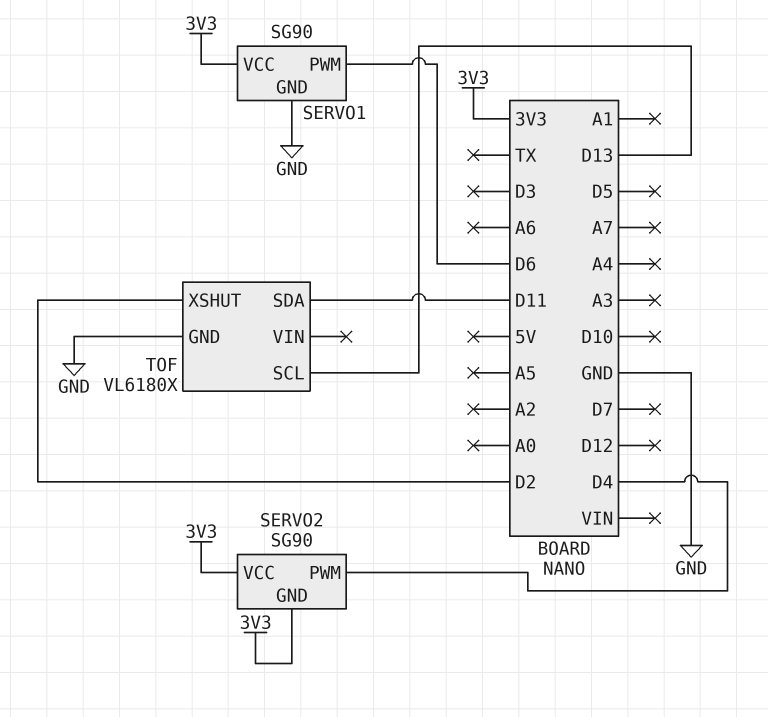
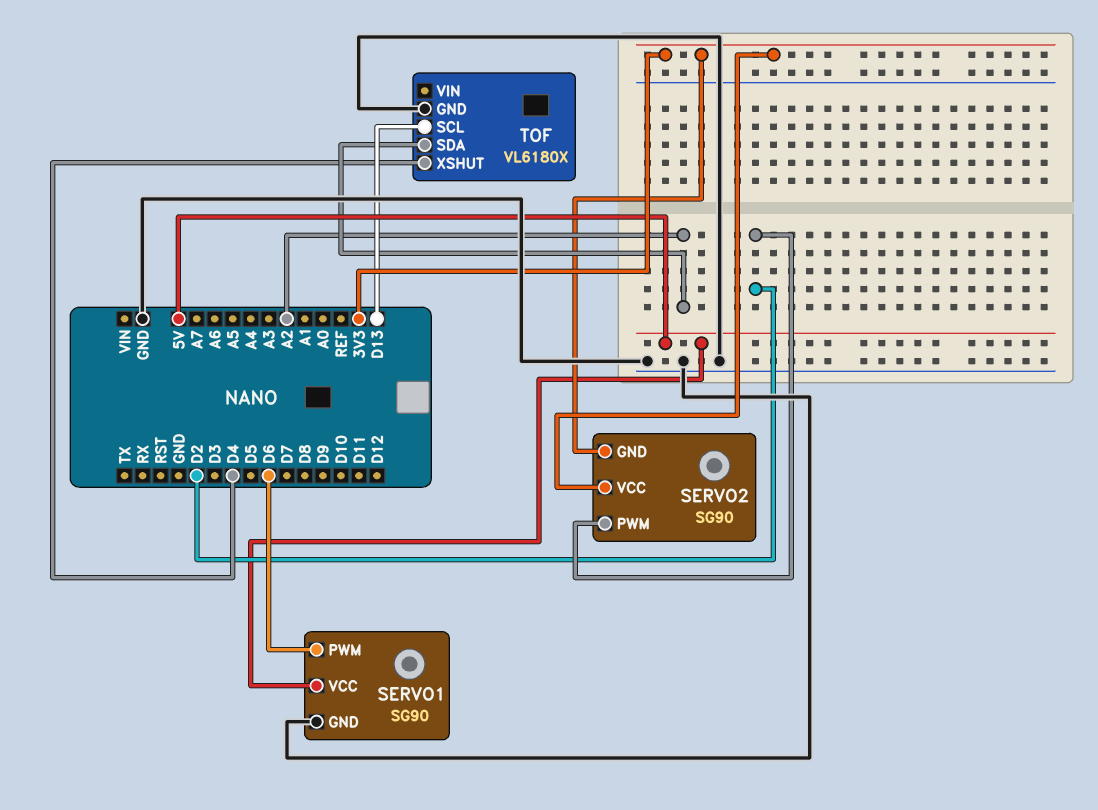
SERVO1 pin VCC: 3V3 -> 5V
SERVO2 pin PWM: D4 -> D2
TOF pin SDA: D11 -> A2
TOF pin XSHUT: D2 -> D4

